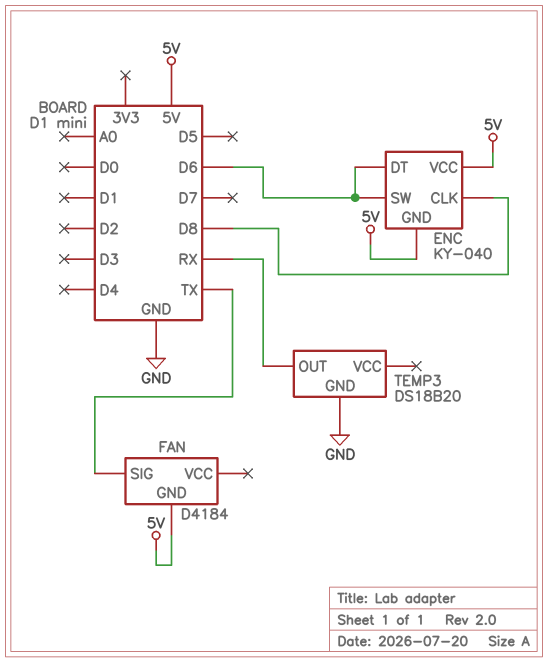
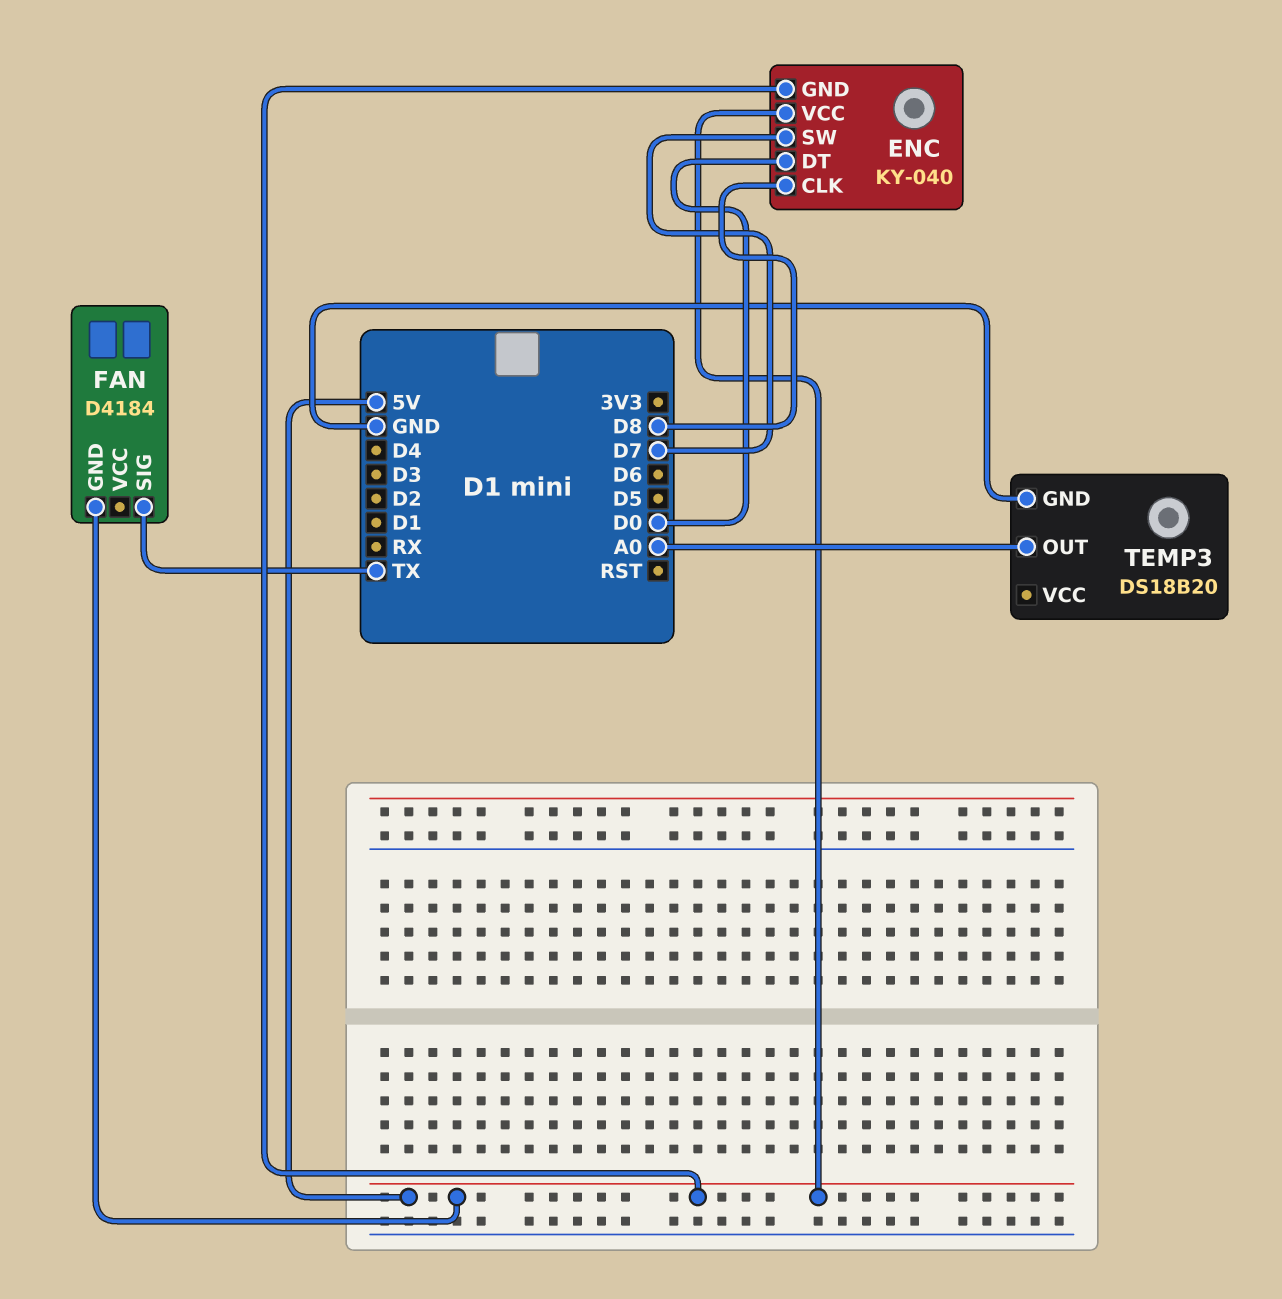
ENC pin DT: D6 -> D0
ENC pin SW: D6 -> D7
TEMP3 pin OUT: RX -> A0

